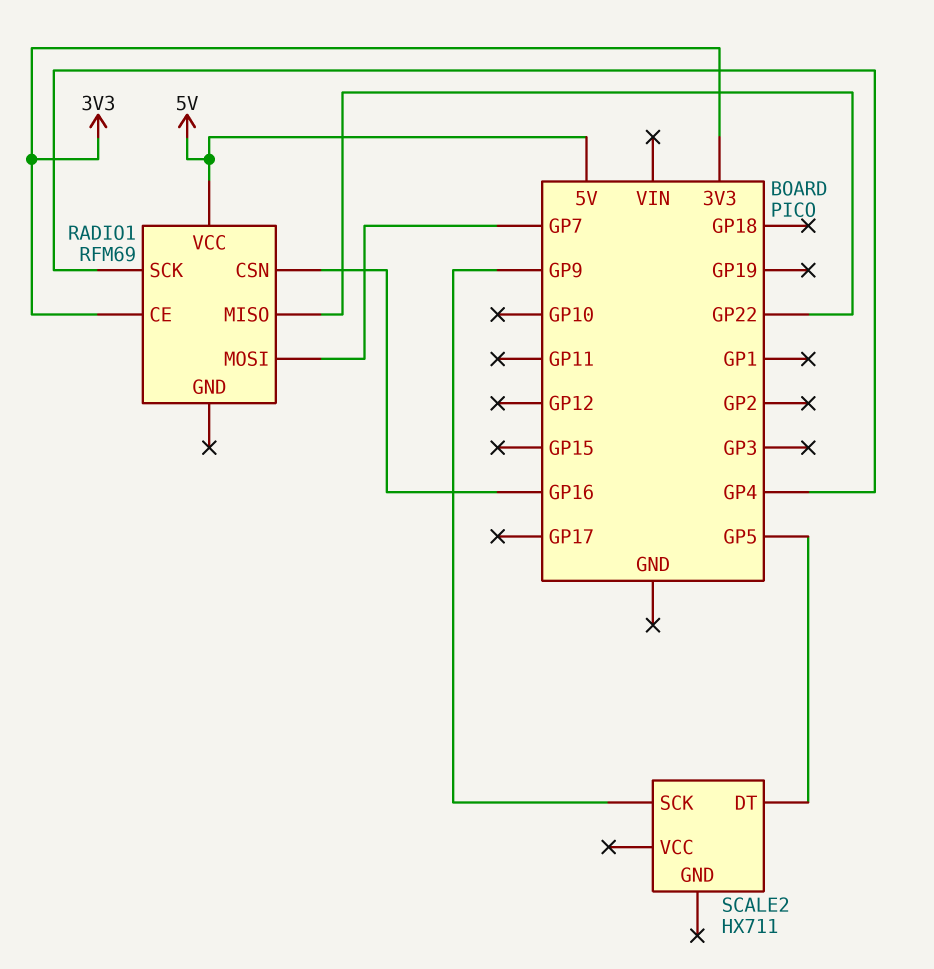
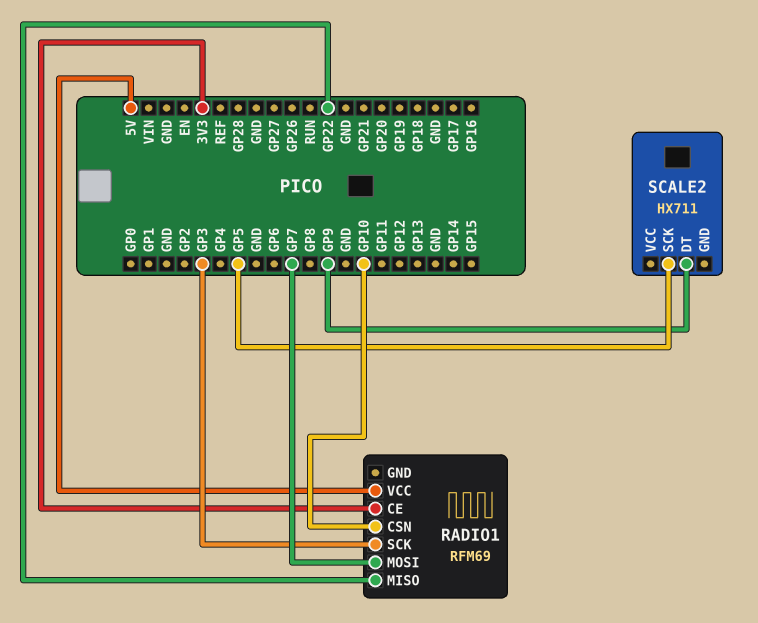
RADIO1 pin CSN: GP16 -> GP10
RADIO1 pin SCK: GP4 -> GP3
SCALE2 pin DT: GP5 -> GP9
SCALE2 pin SCK: GP9 -> GP5

